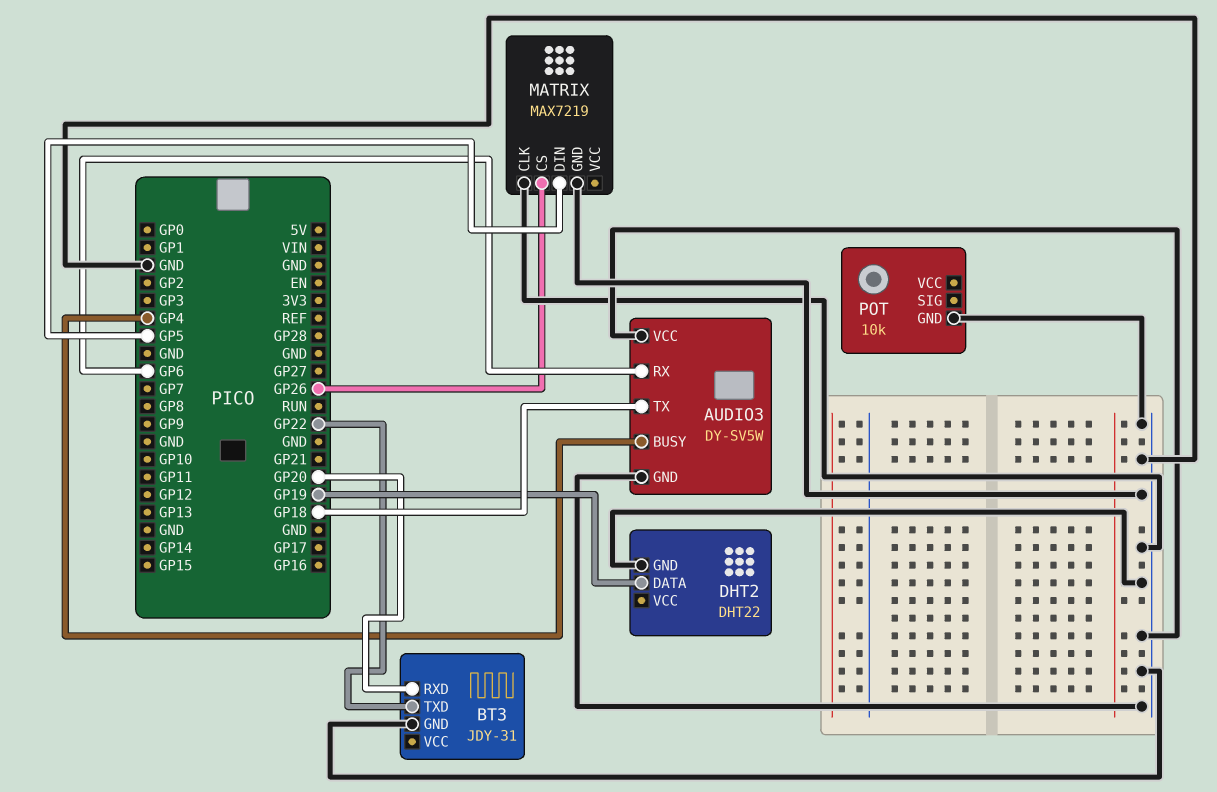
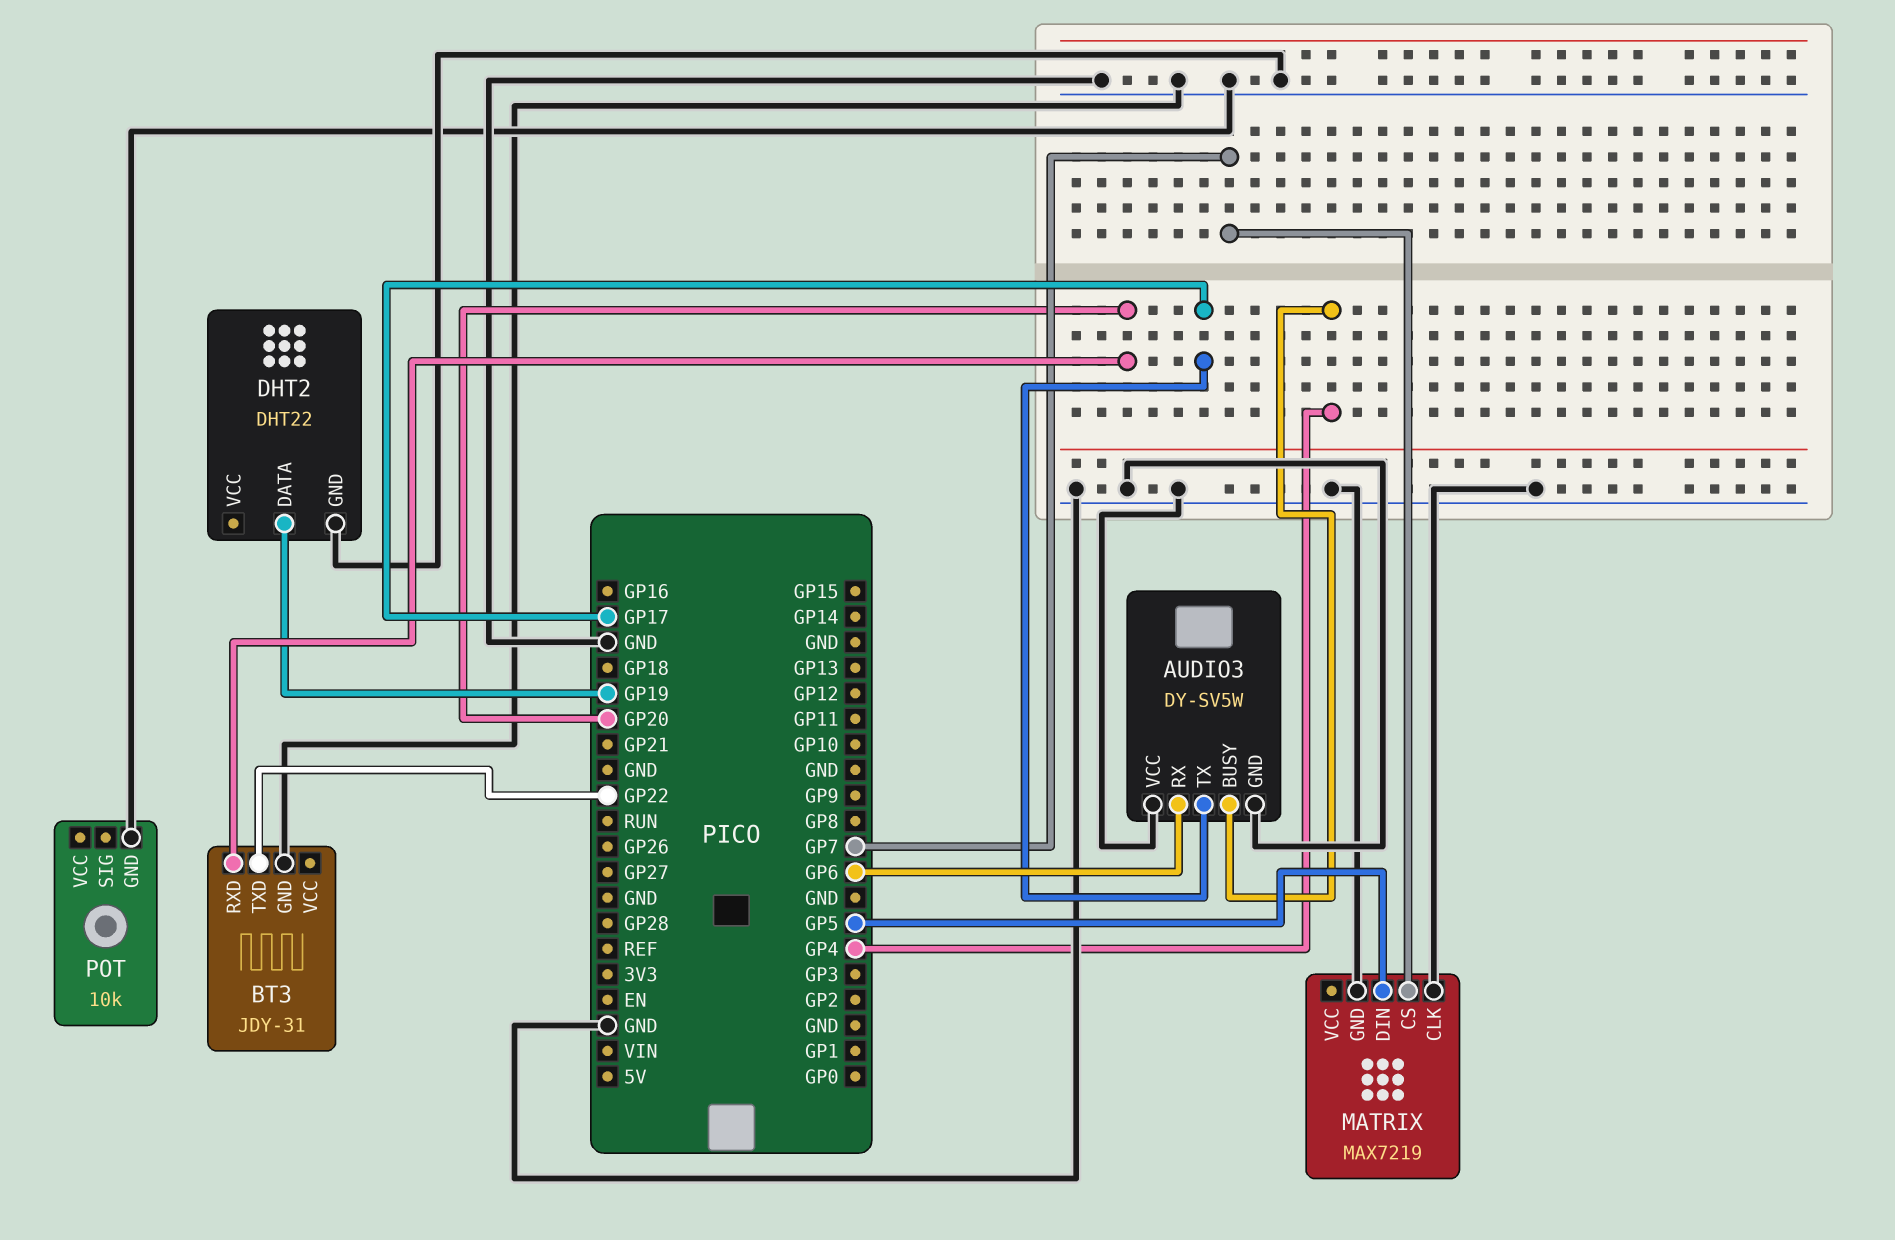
AUDIO3 pin TX: GP18 -> GP17
MATRIX pin CS: GP26 -> GP7

